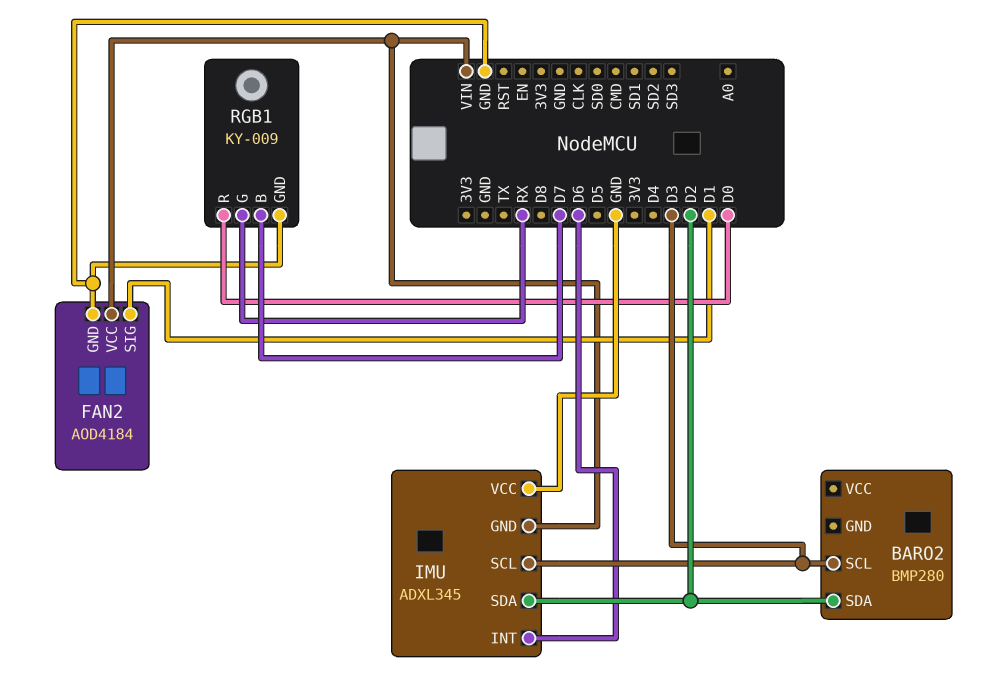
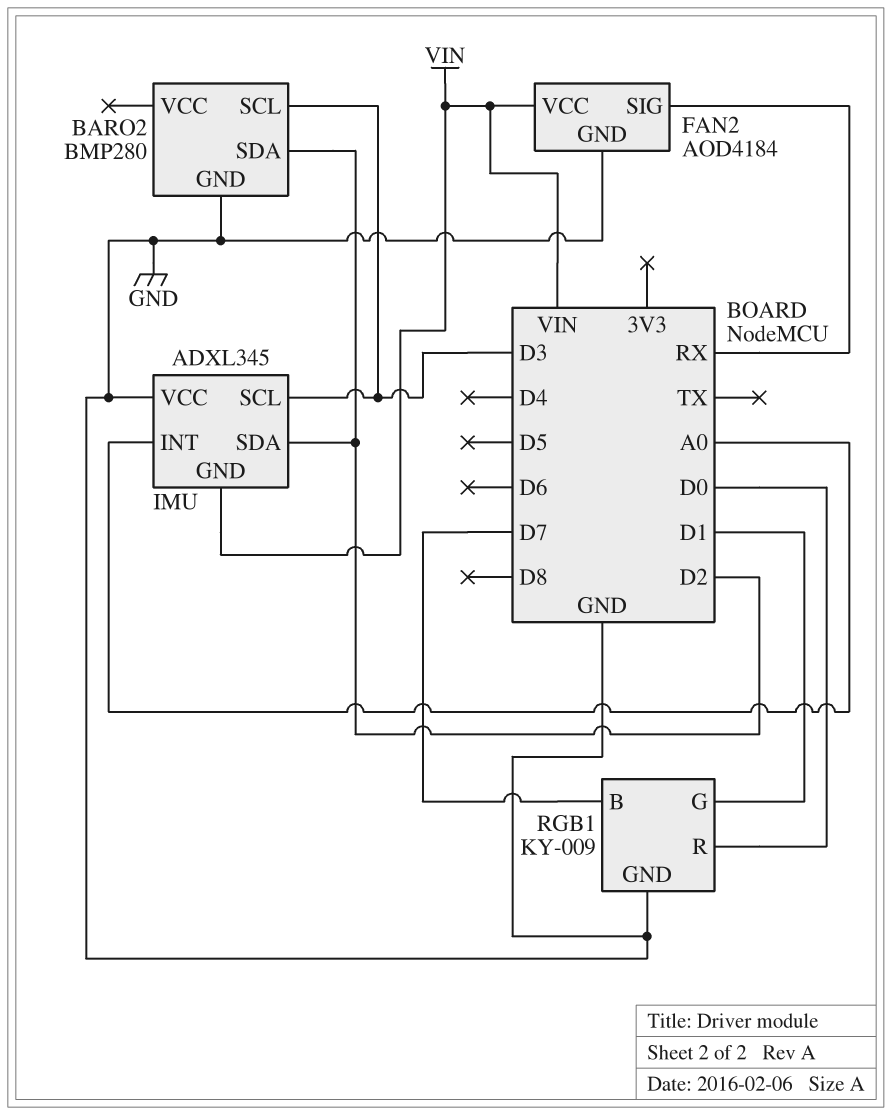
BARO2 pin GND: none -> GND
FAN2 pin SIG: D1 -> RX
IMU pin INT: D6 -> A0
RGB1 pin G: RX -> D1

